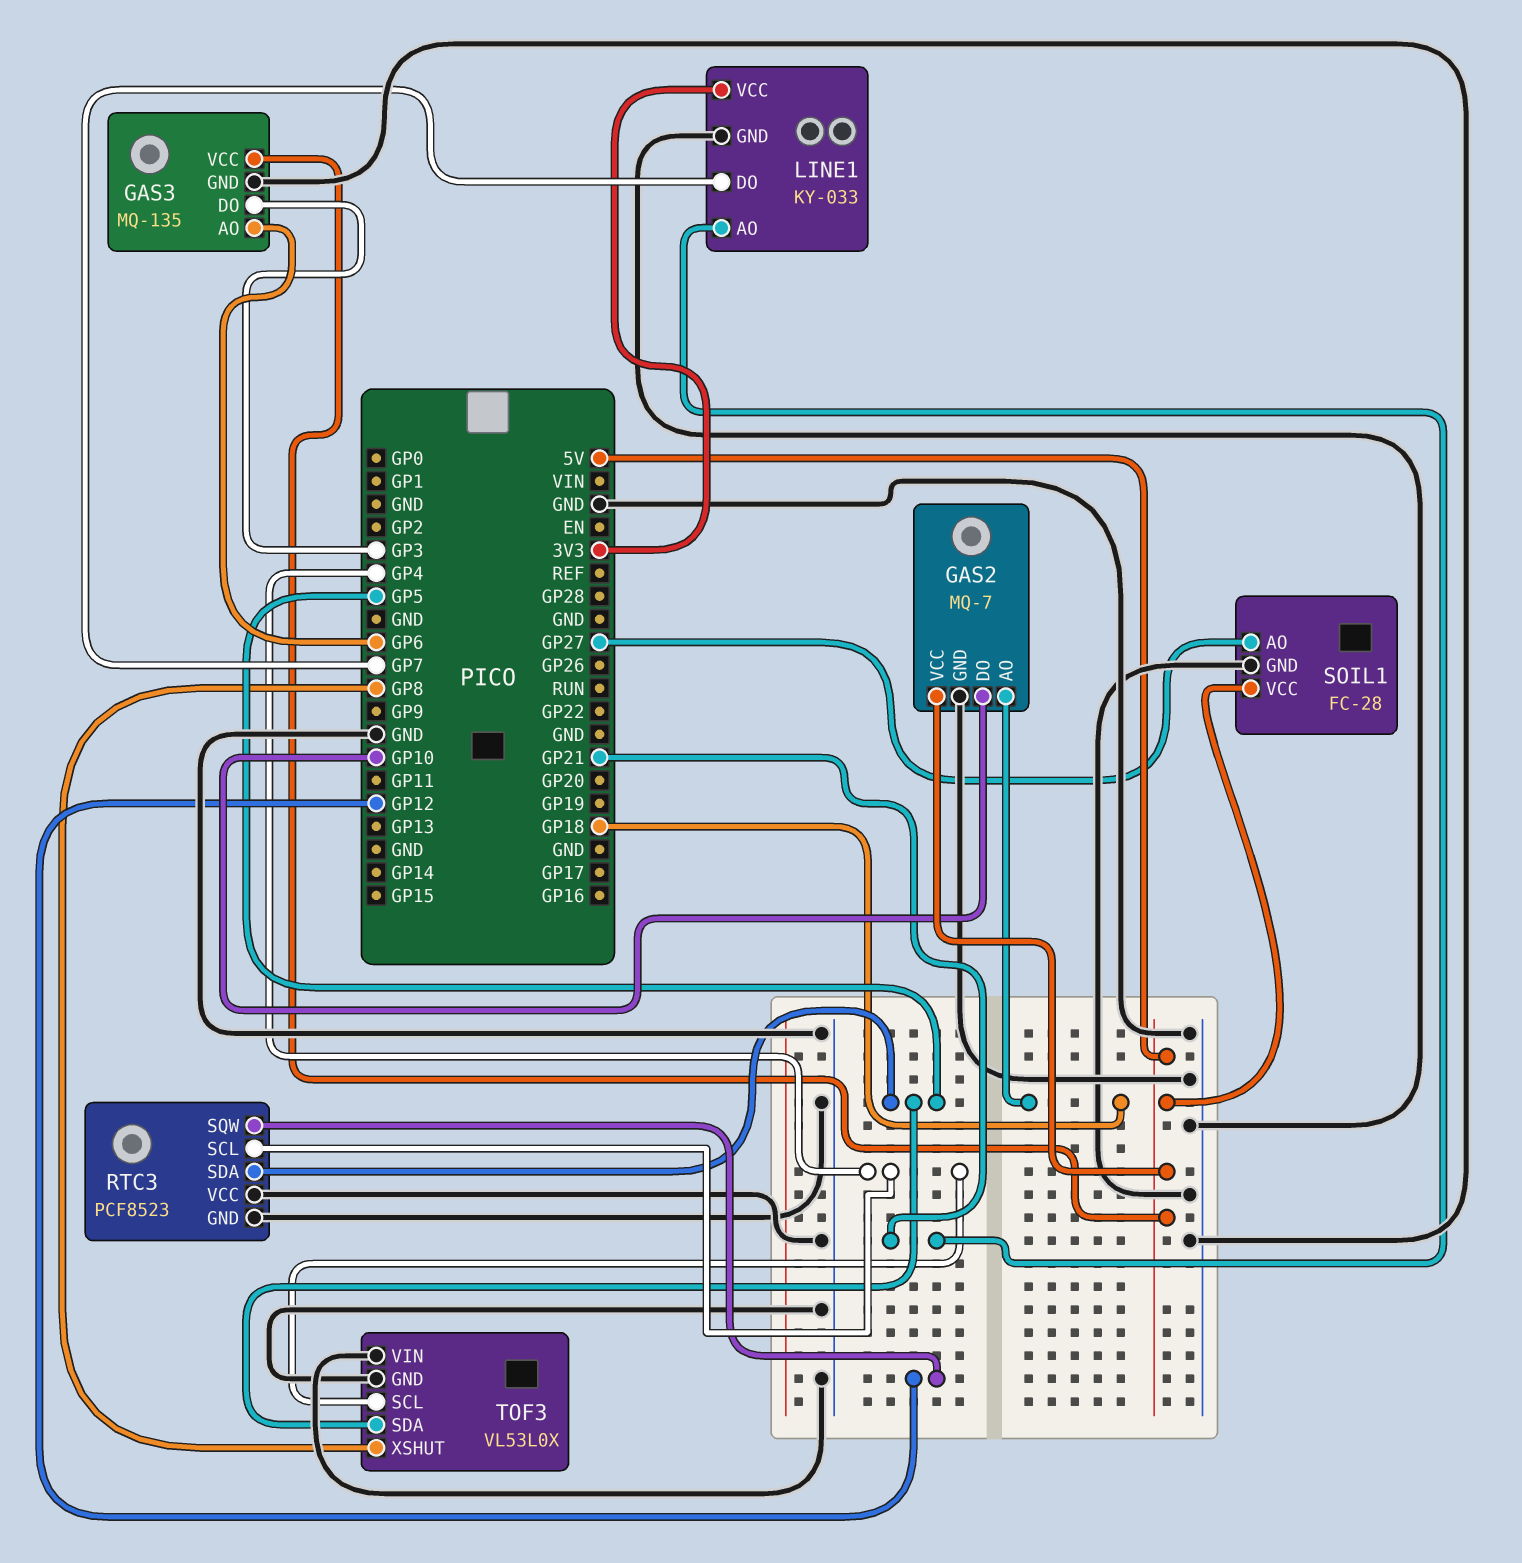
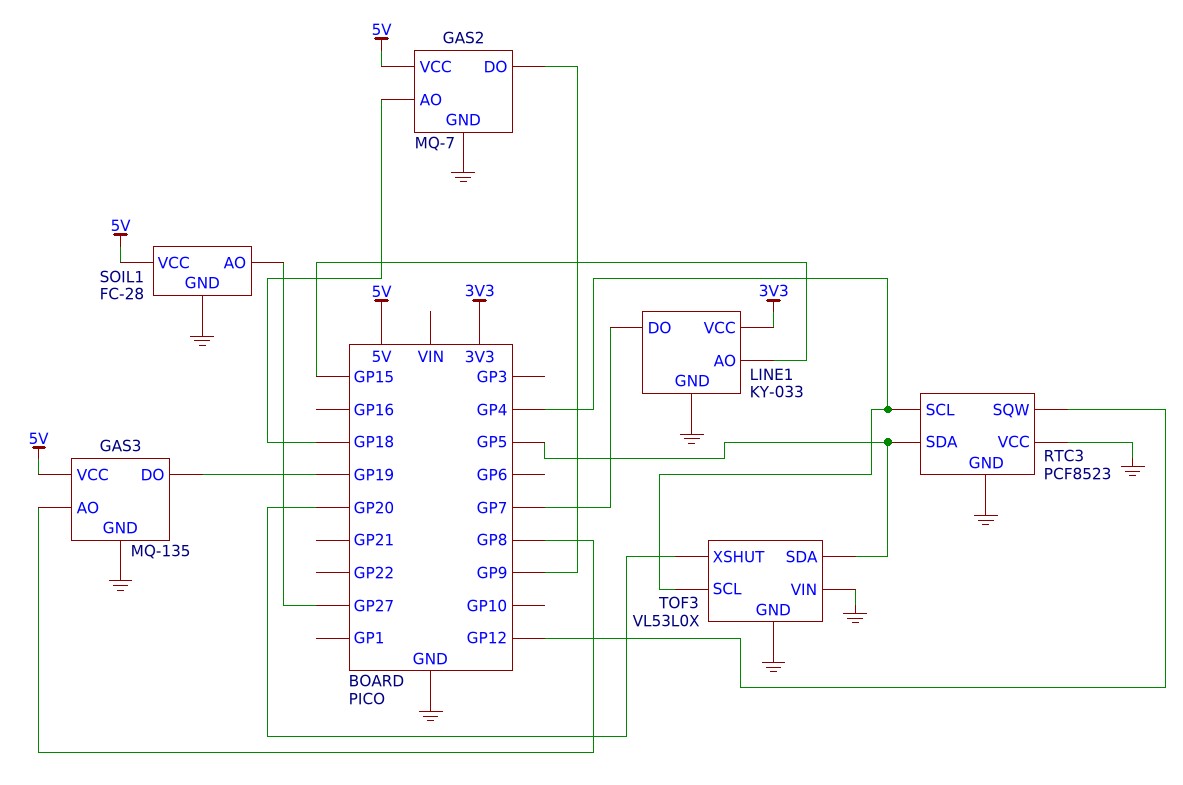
GAS2 pin DO: GP10 -> GP9
GAS3 pin AO: GP6 -> GP8
GAS3 pin DO: GP3 -> GP19
LINE1 pin AO: GP21 -> GP15
TOF3 pin XSHUT: GP8 -> GP20

